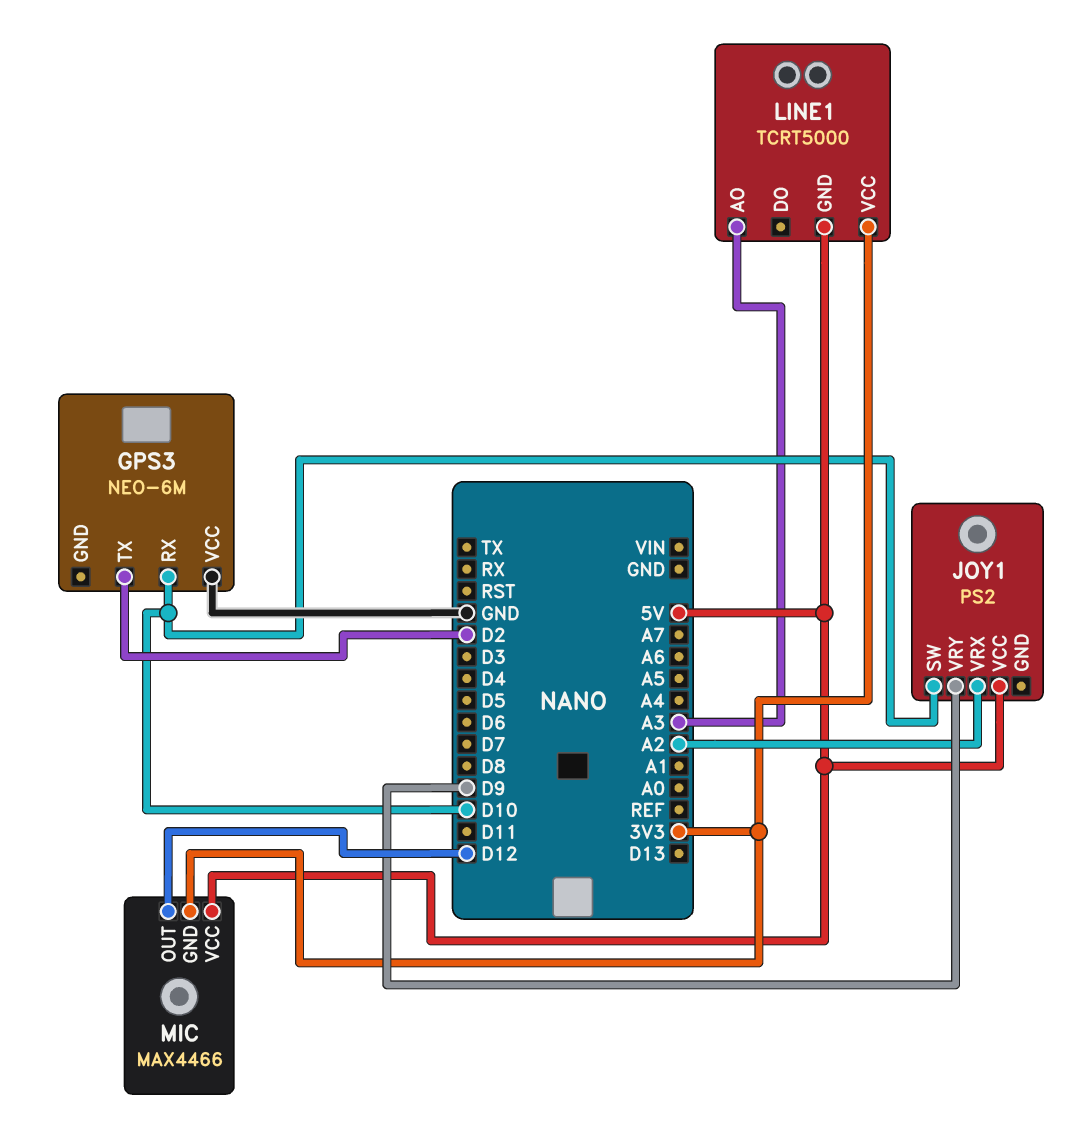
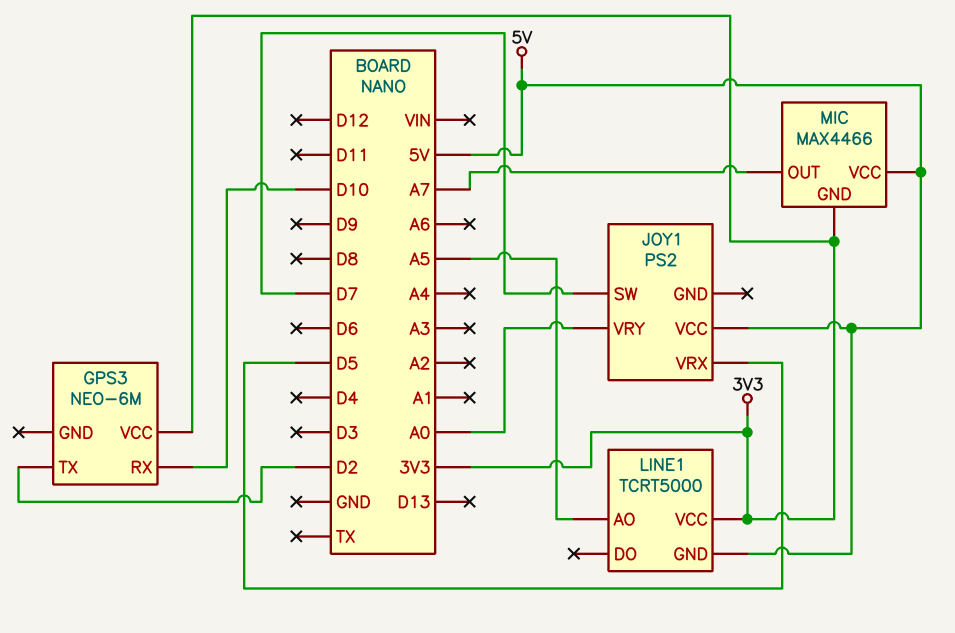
GPS3 pin VCC: GND -> 3V3
JOY1 pin SW: D10 -> D7
JOY1 pin VRX: A2 -> D5
JOY1 pin VRY: D9 -> A0
LINE1 pin AO: A3 -> A5
MIC pin OUT: D12 -> A7

